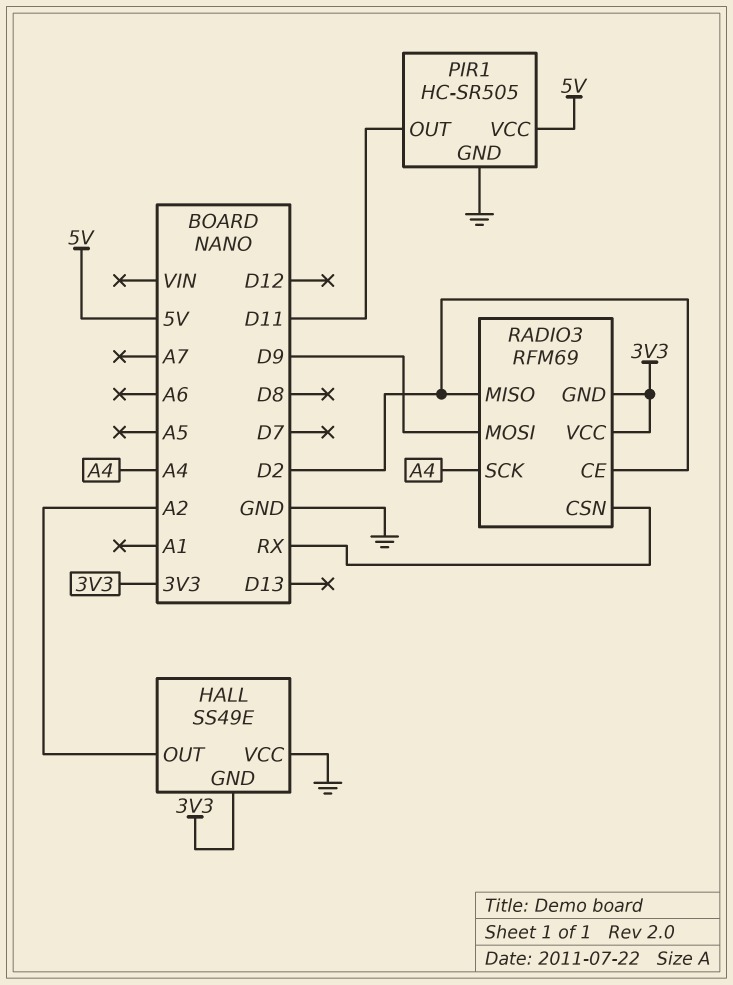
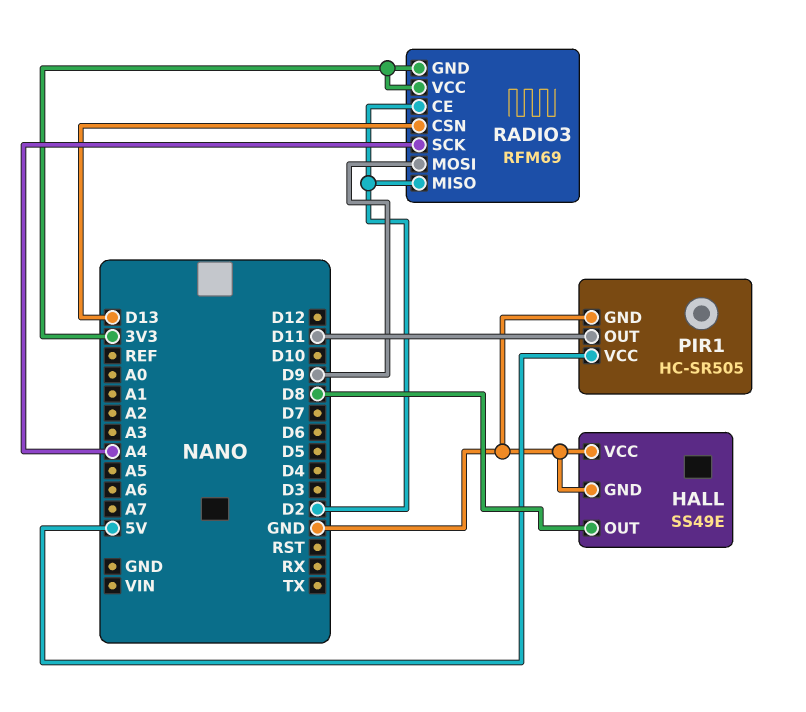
HALL pin GND: 3V3 -> GND
HALL pin OUT: A2 -> D8
RADIO3 pin CSN: RX -> D13

